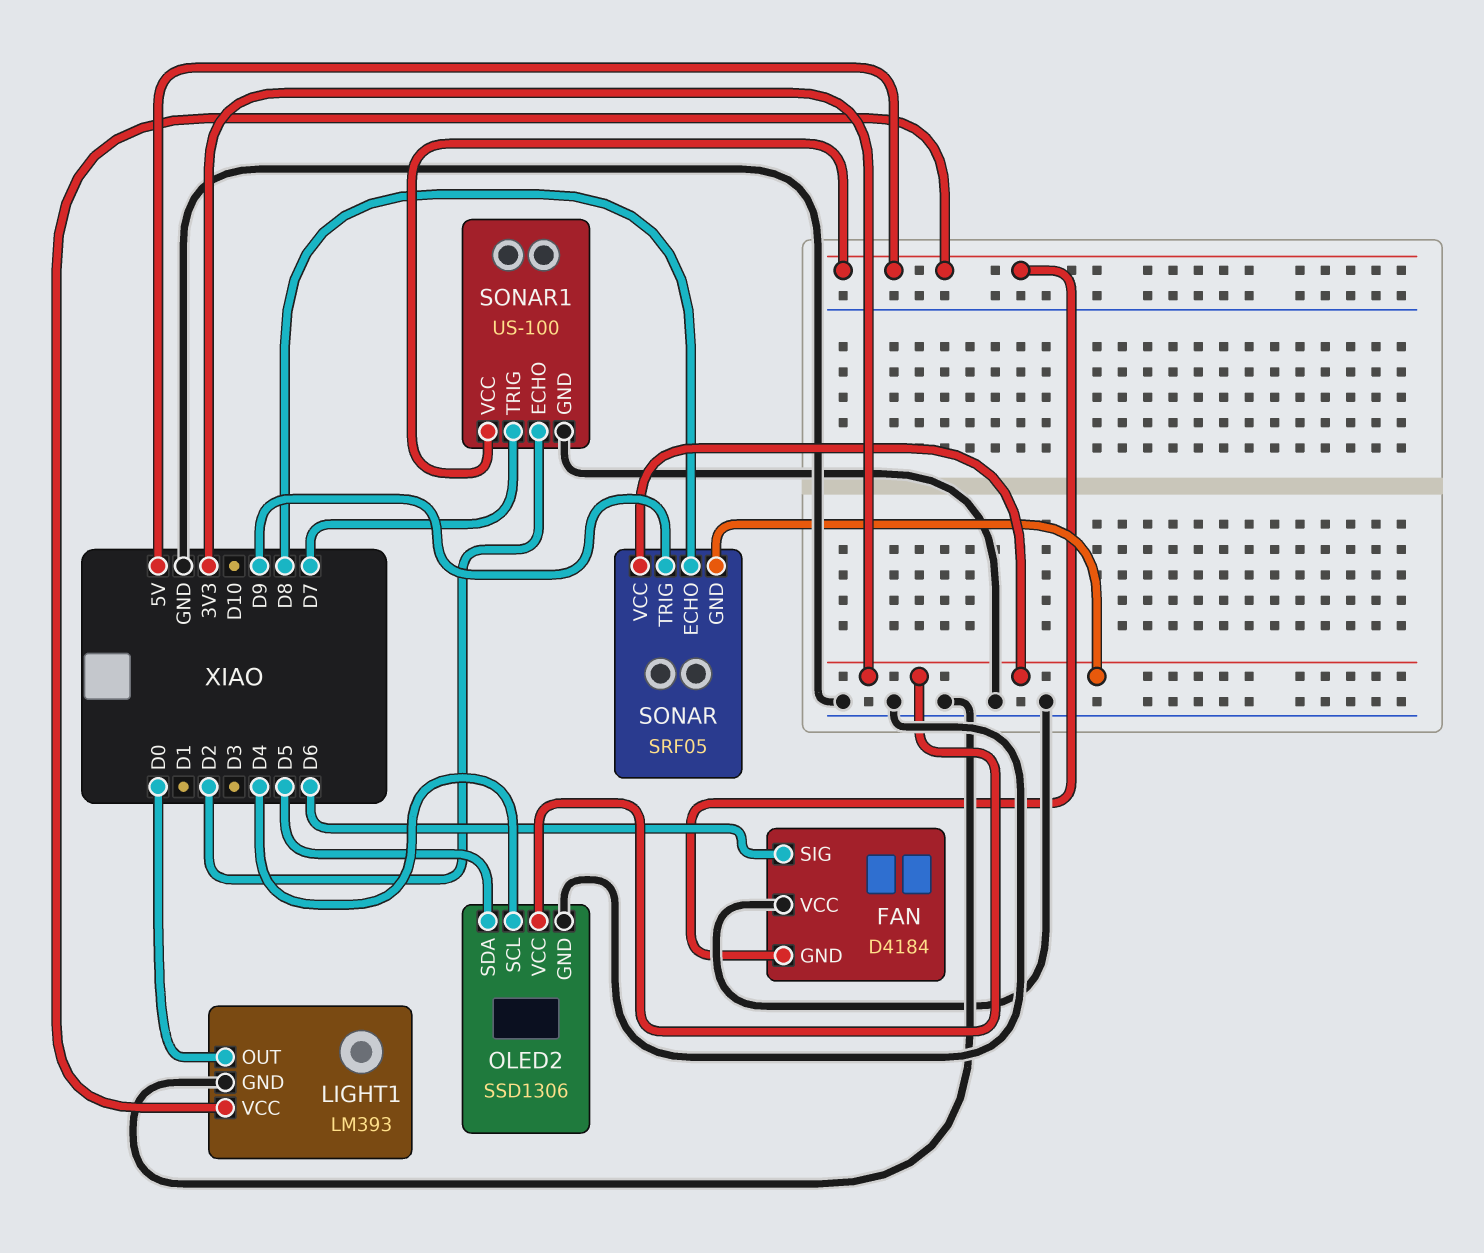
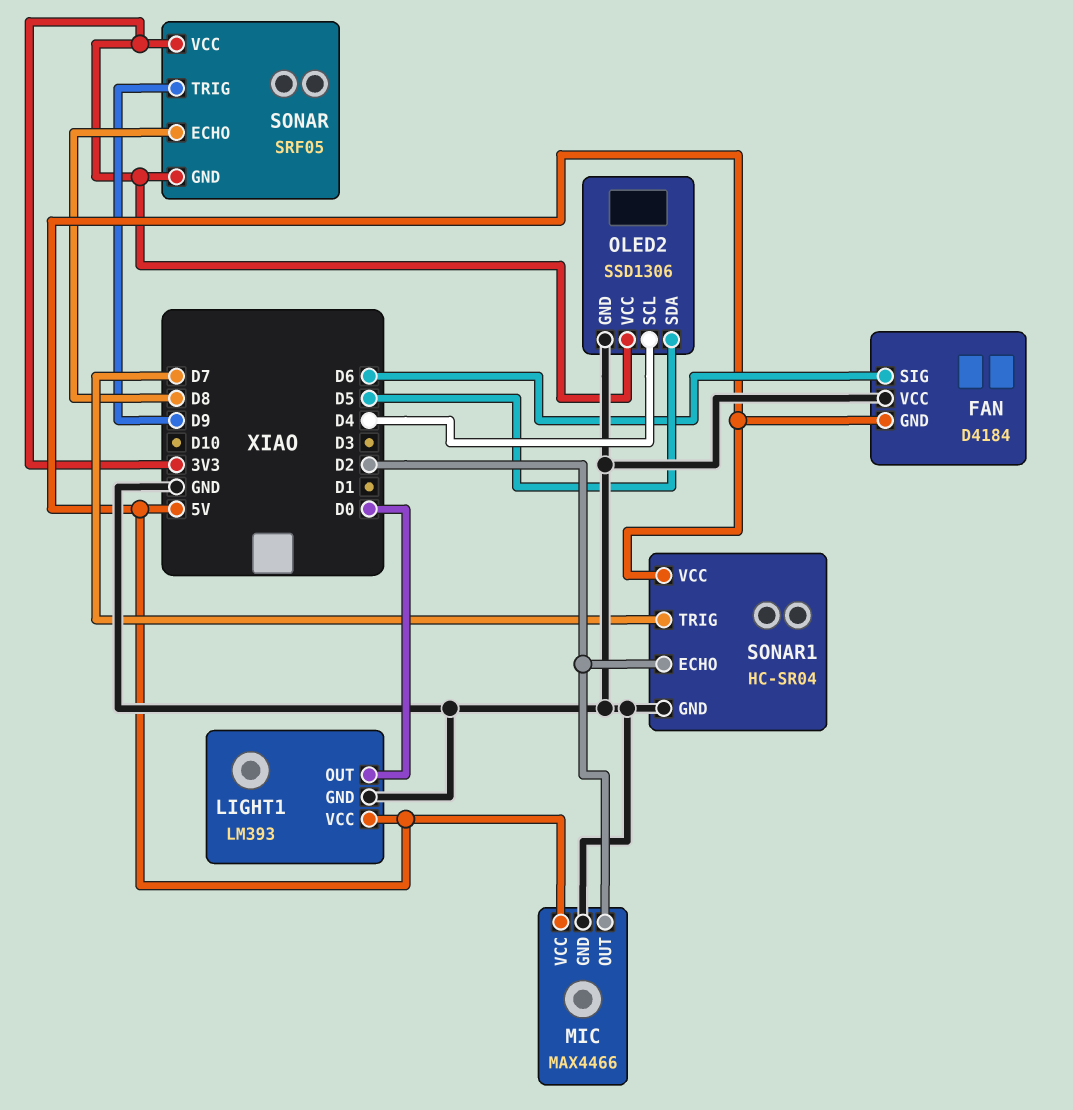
MIC: none -> MAX4466
MIC pin GND: none -> GND
MIC pin OUT: none -> D2
MIC pin VCC: none -> 5V
SONAR1: US-100 -> HC-SR04

